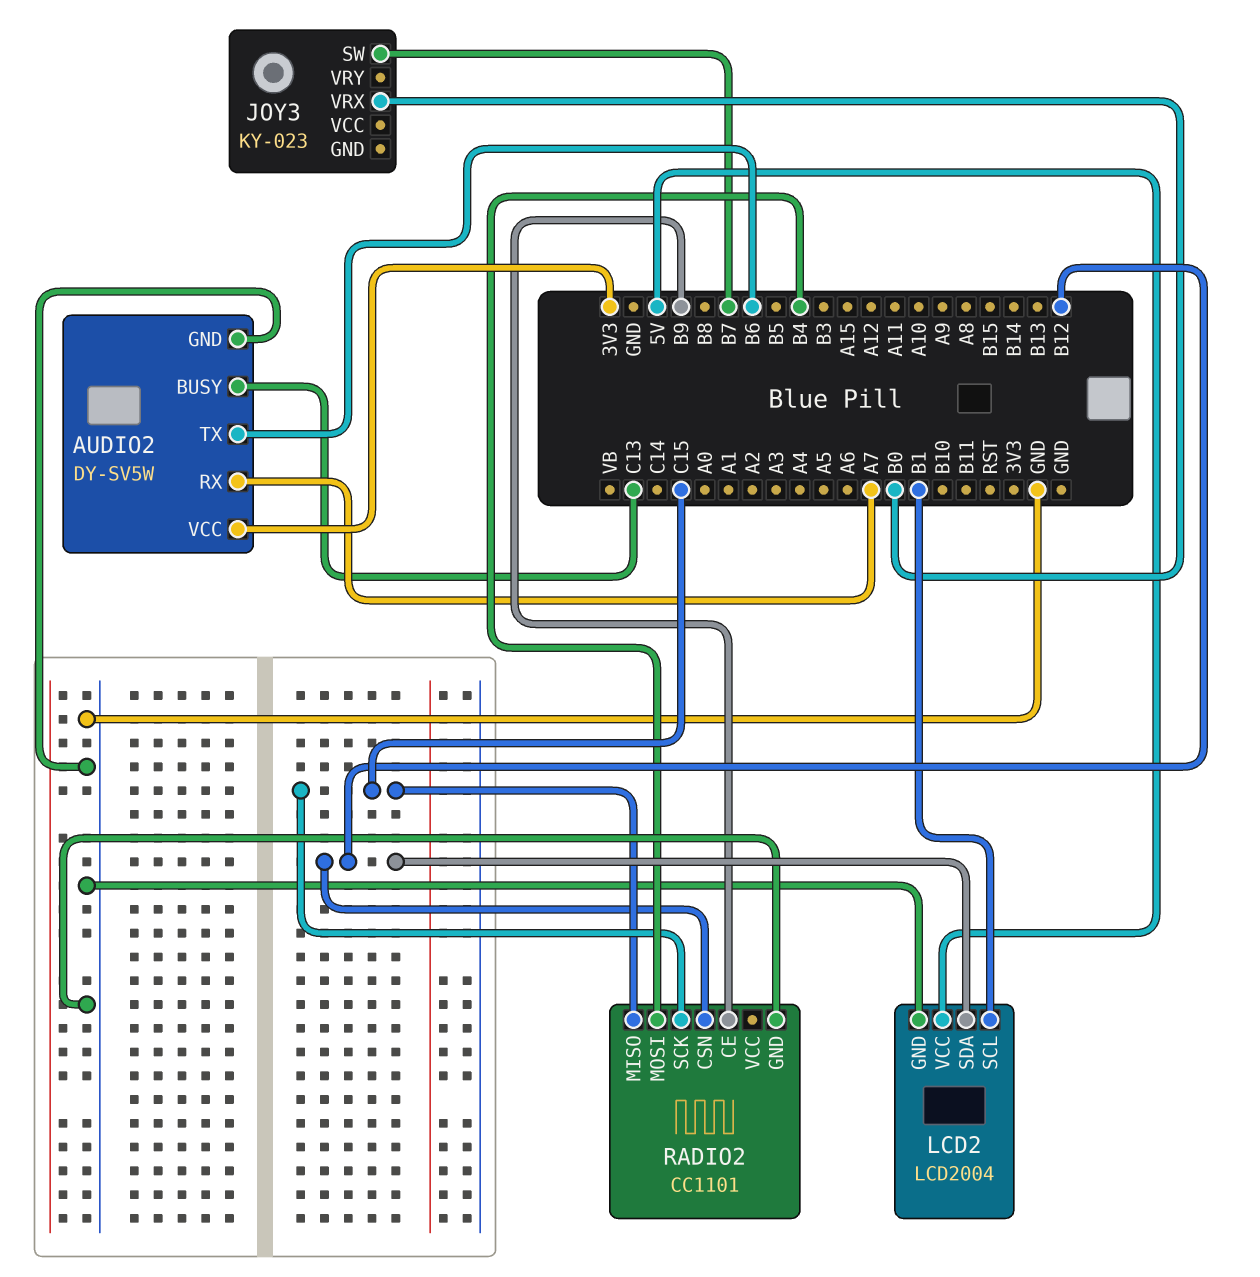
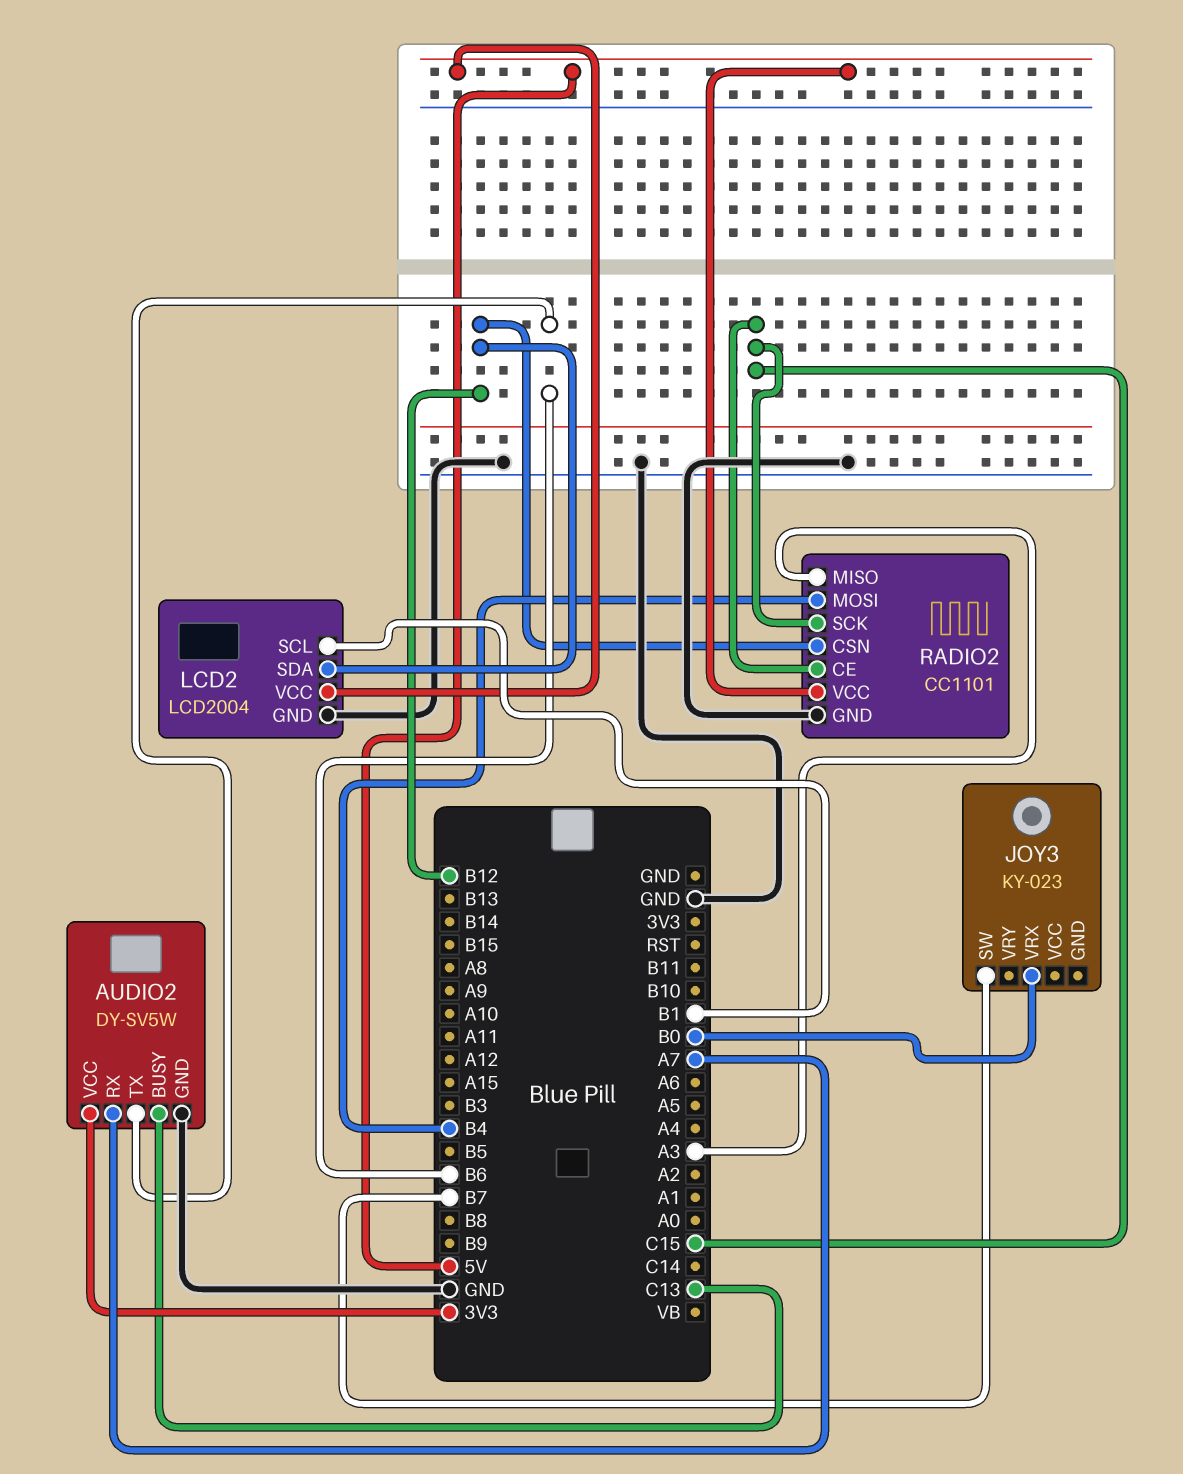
RADIO2 pin CE: B9 -> C15
RADIO2 pin MISO: C15 -> A3
RADIO2 pin VCC: none -> 5V

